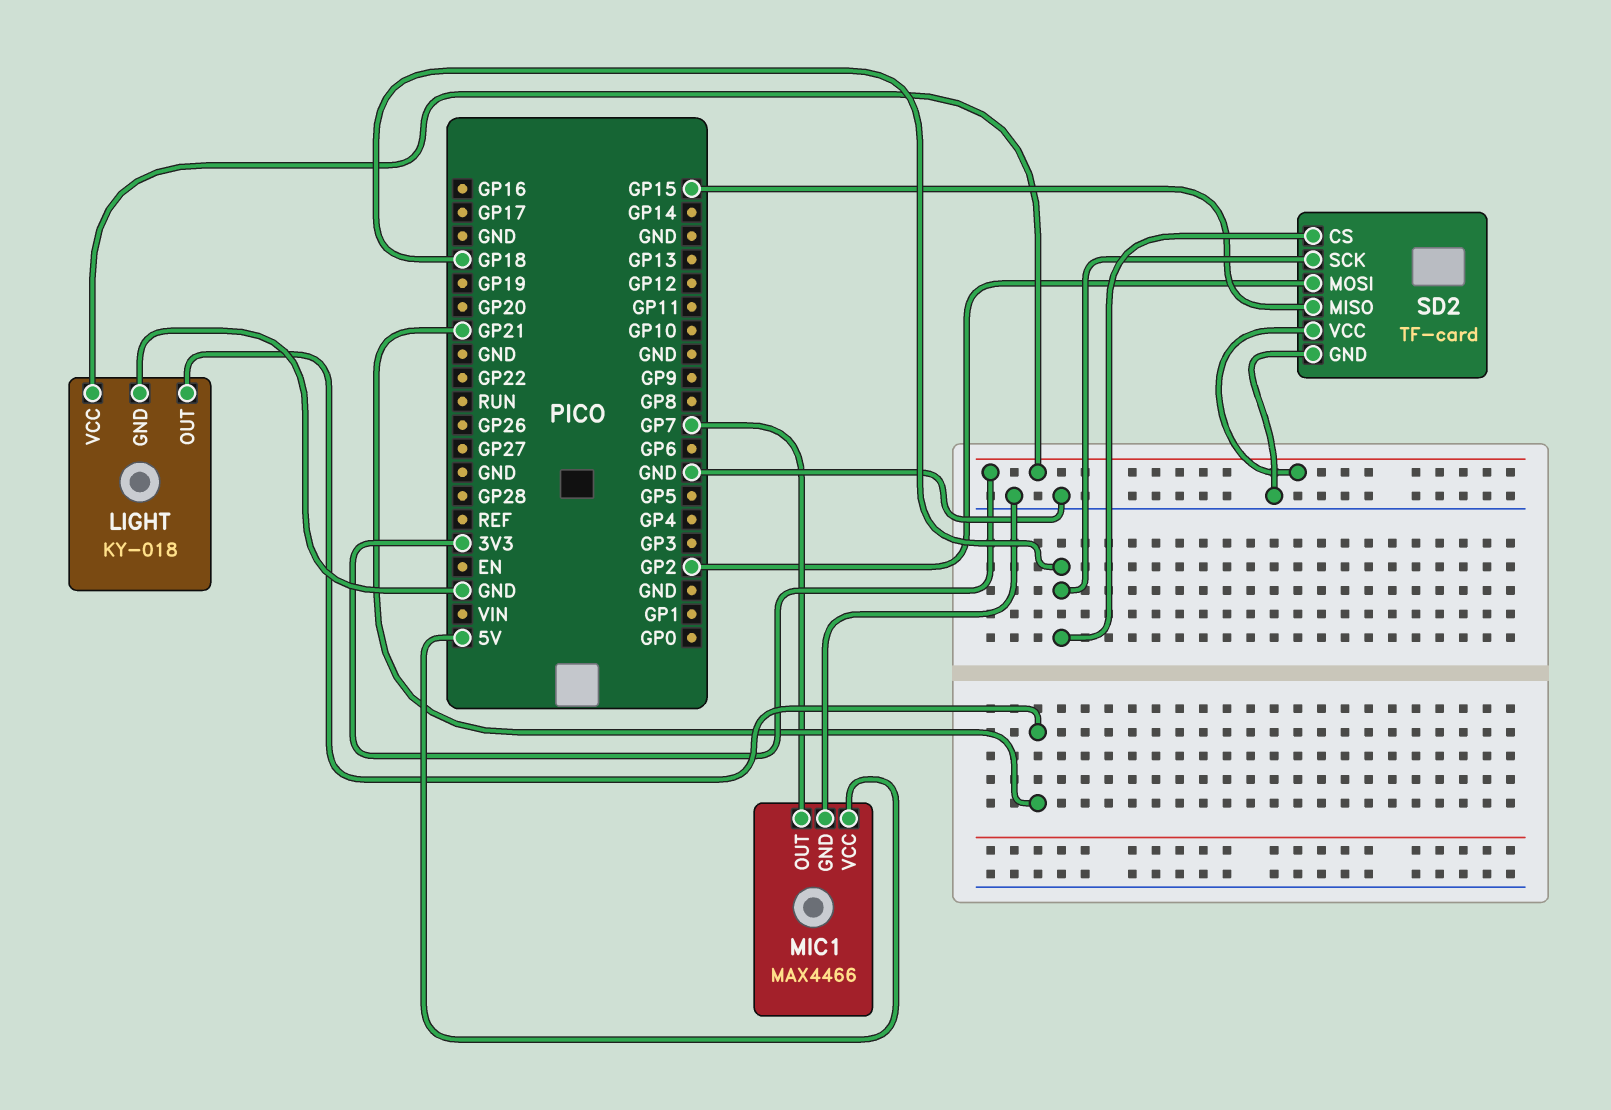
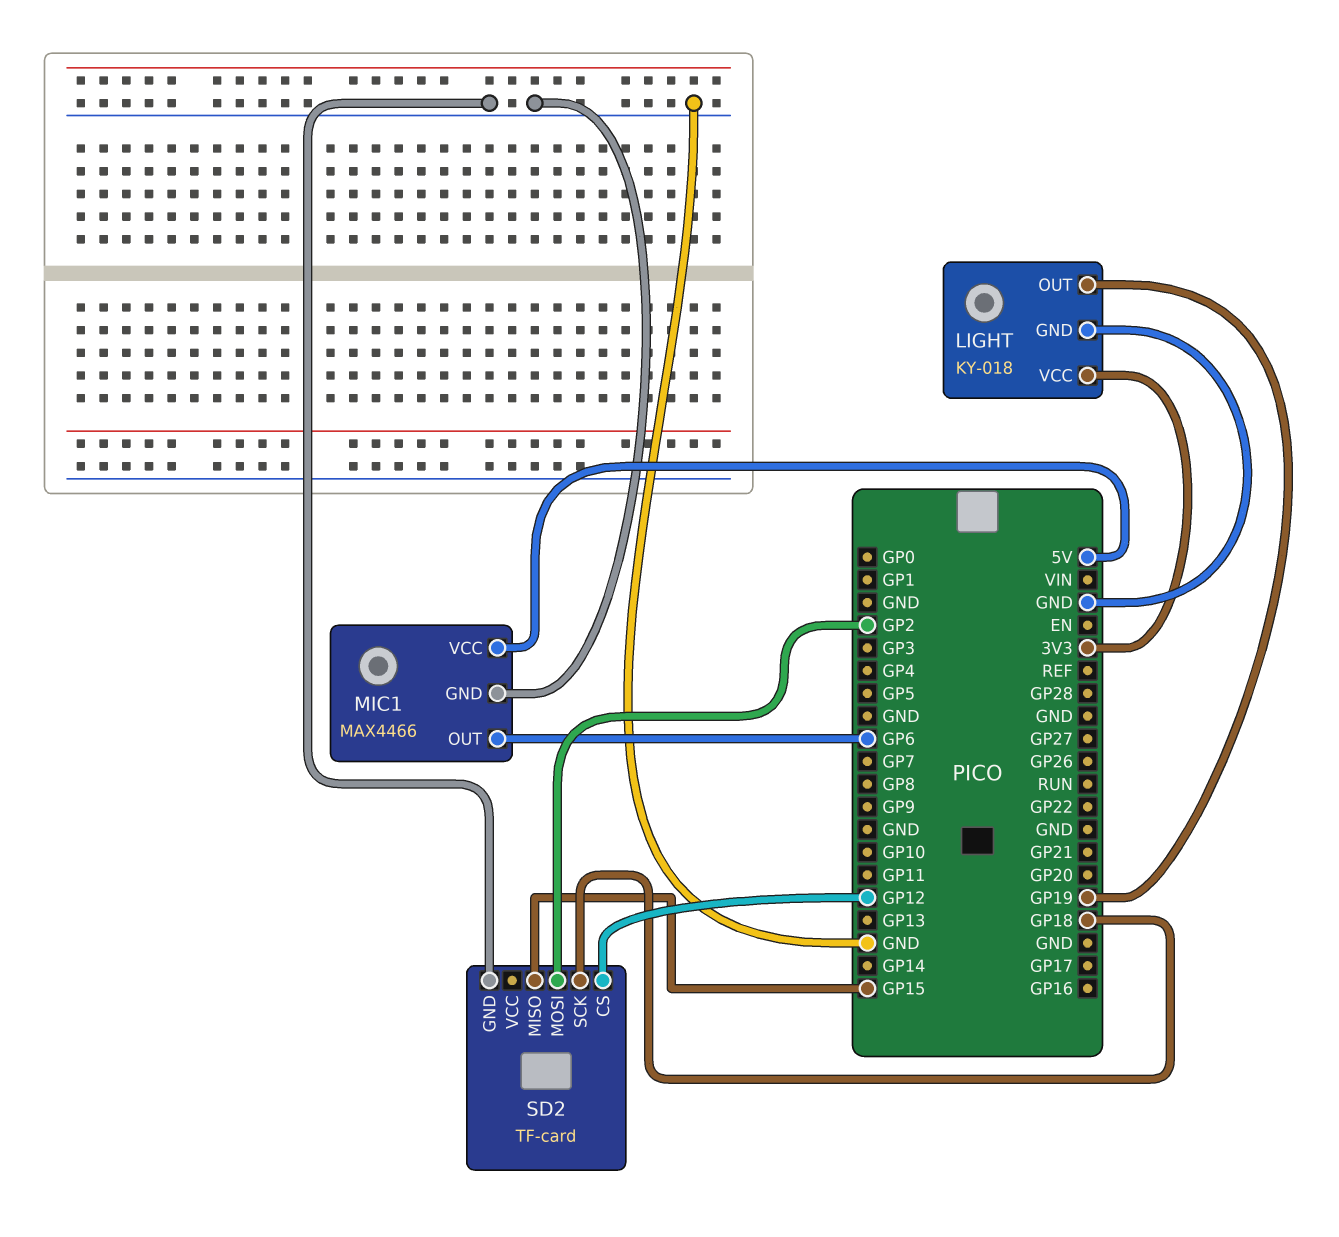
LIGHT pin OUT: GP21 -> GP19
MIC1 pin OUT: GP7 -> GP6
SD2 pin CS: GP18 -> GP12
SD2 pin VCC: 3V3 -> none

